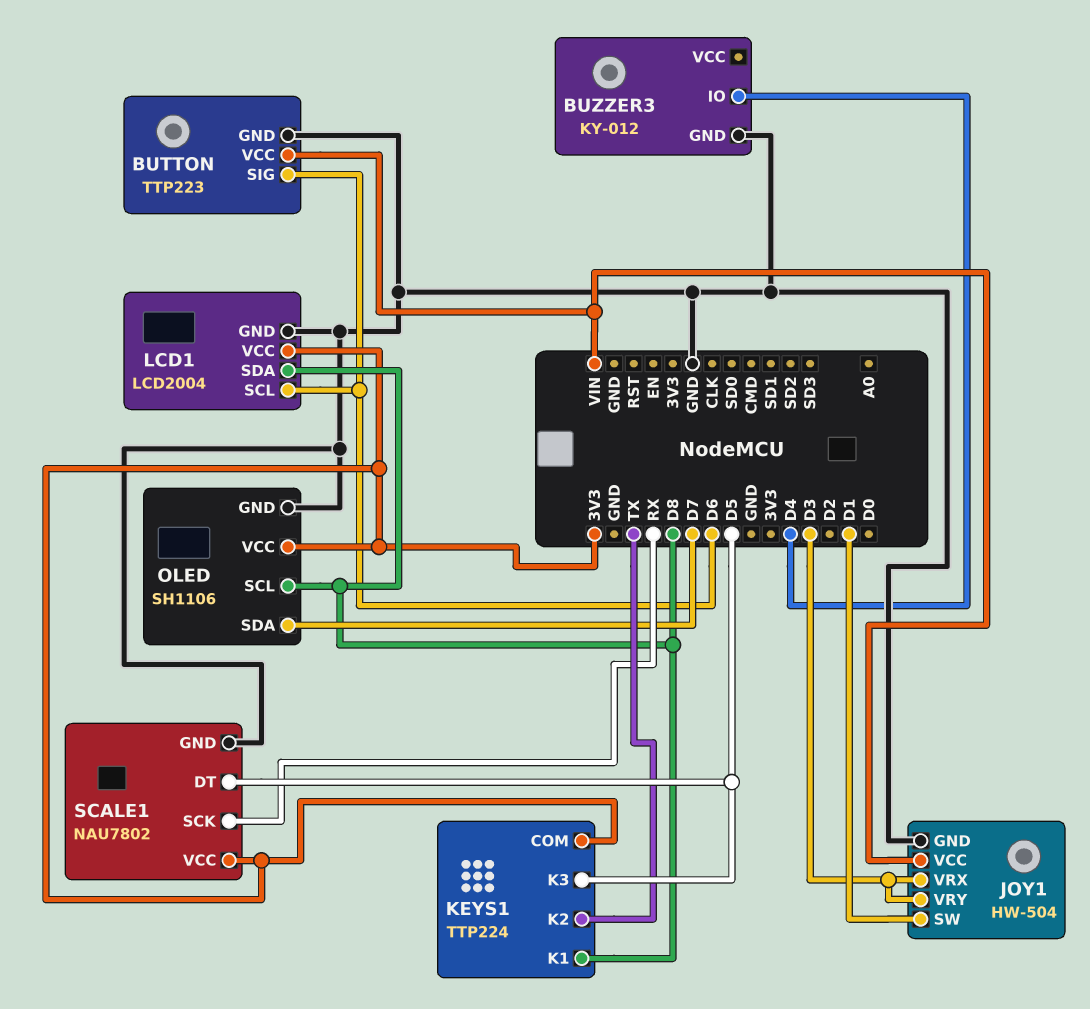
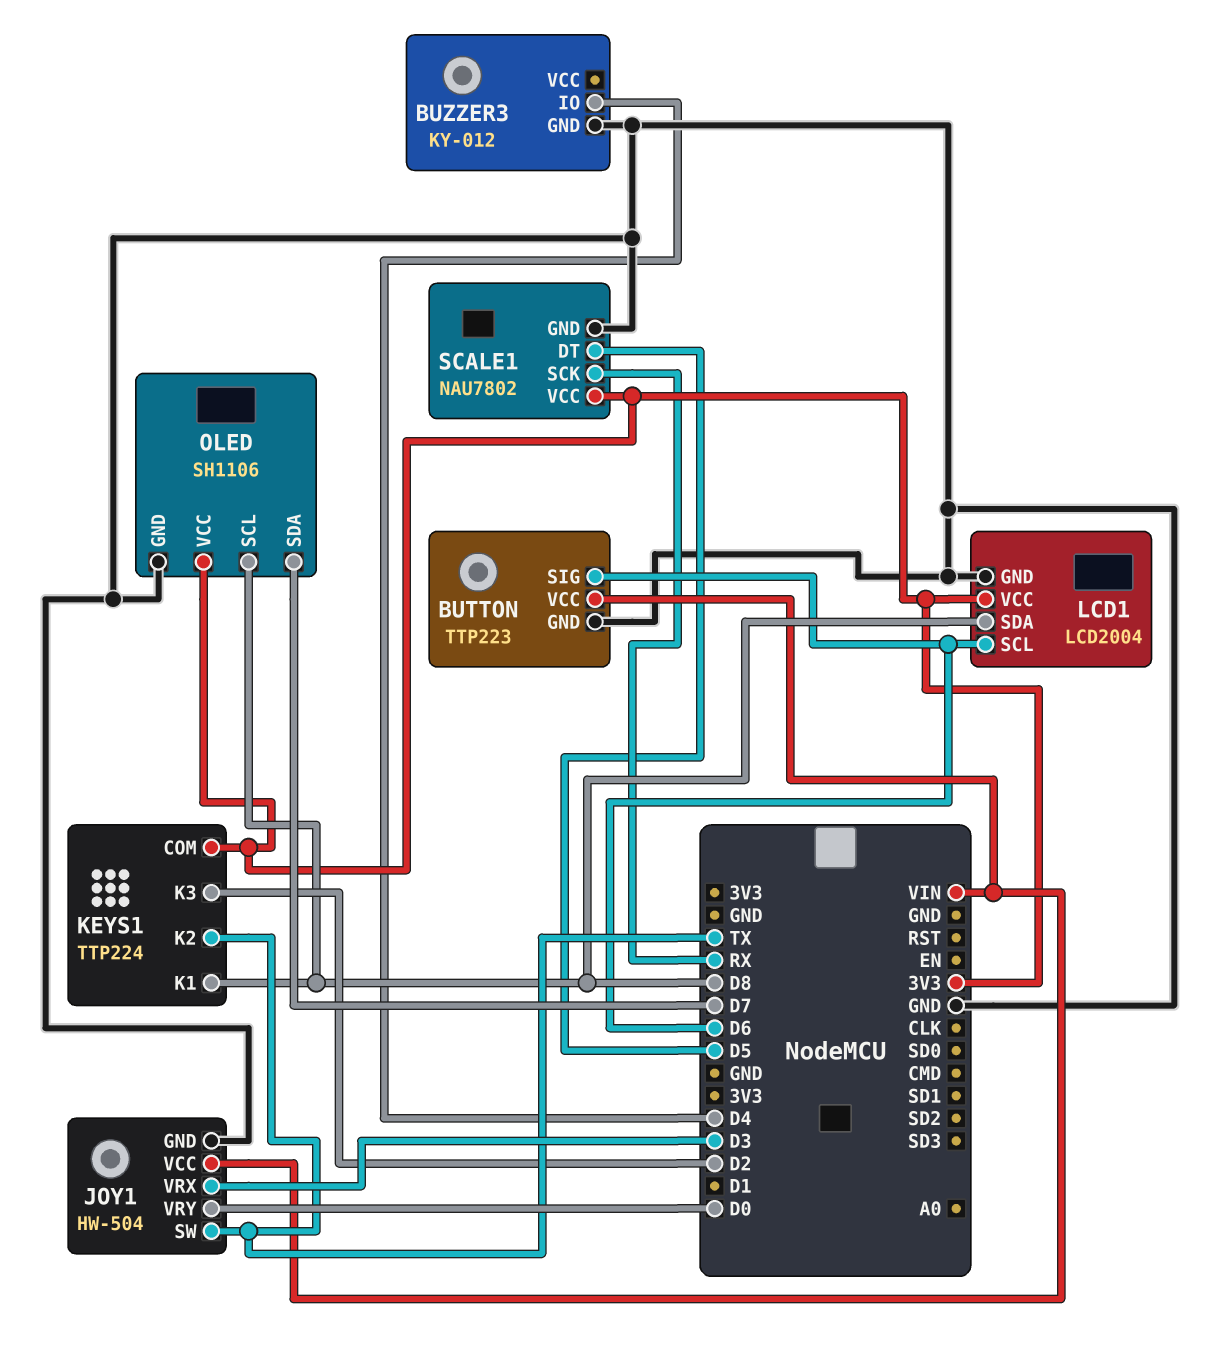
JOY1 pin SW: D1 -> TX
JOY1 pin VRY: D3 -> D0
KEYS1 pin K3: D5 -> D2

